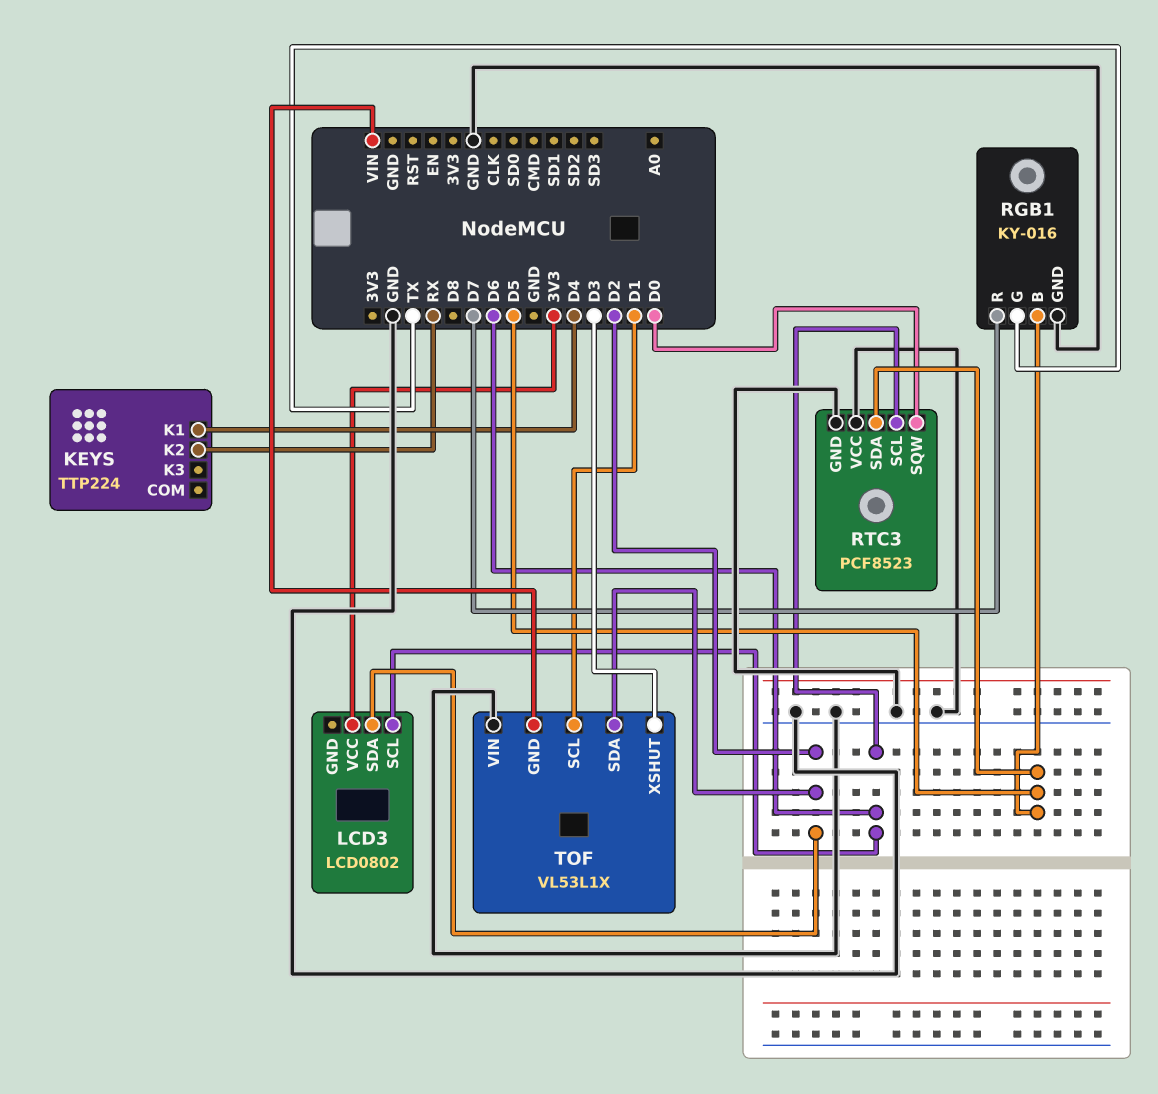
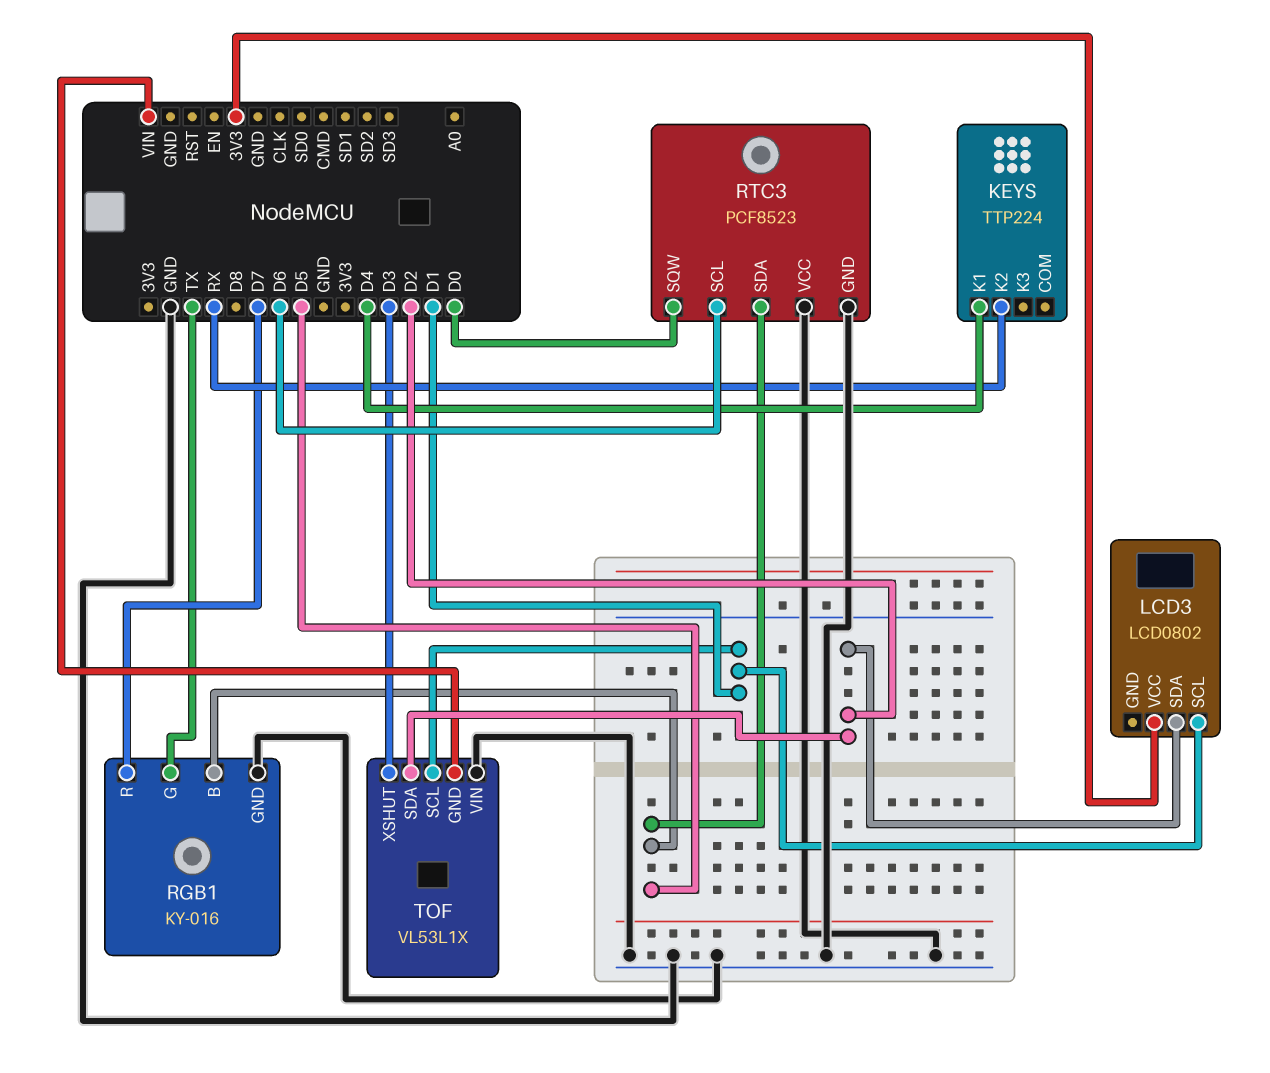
LCD3 pin SCL: D6 -> D1

